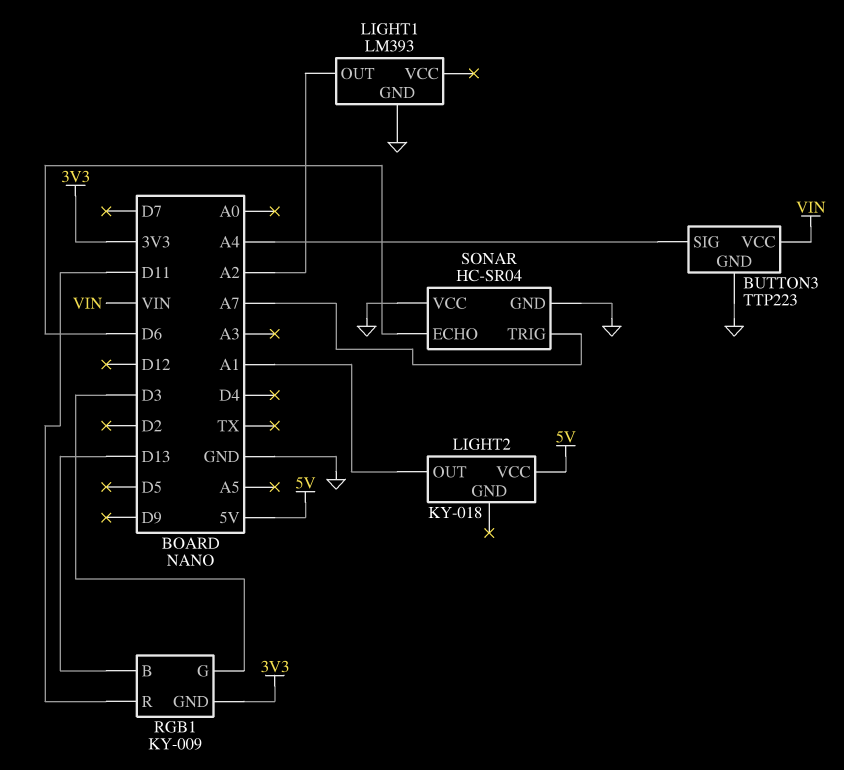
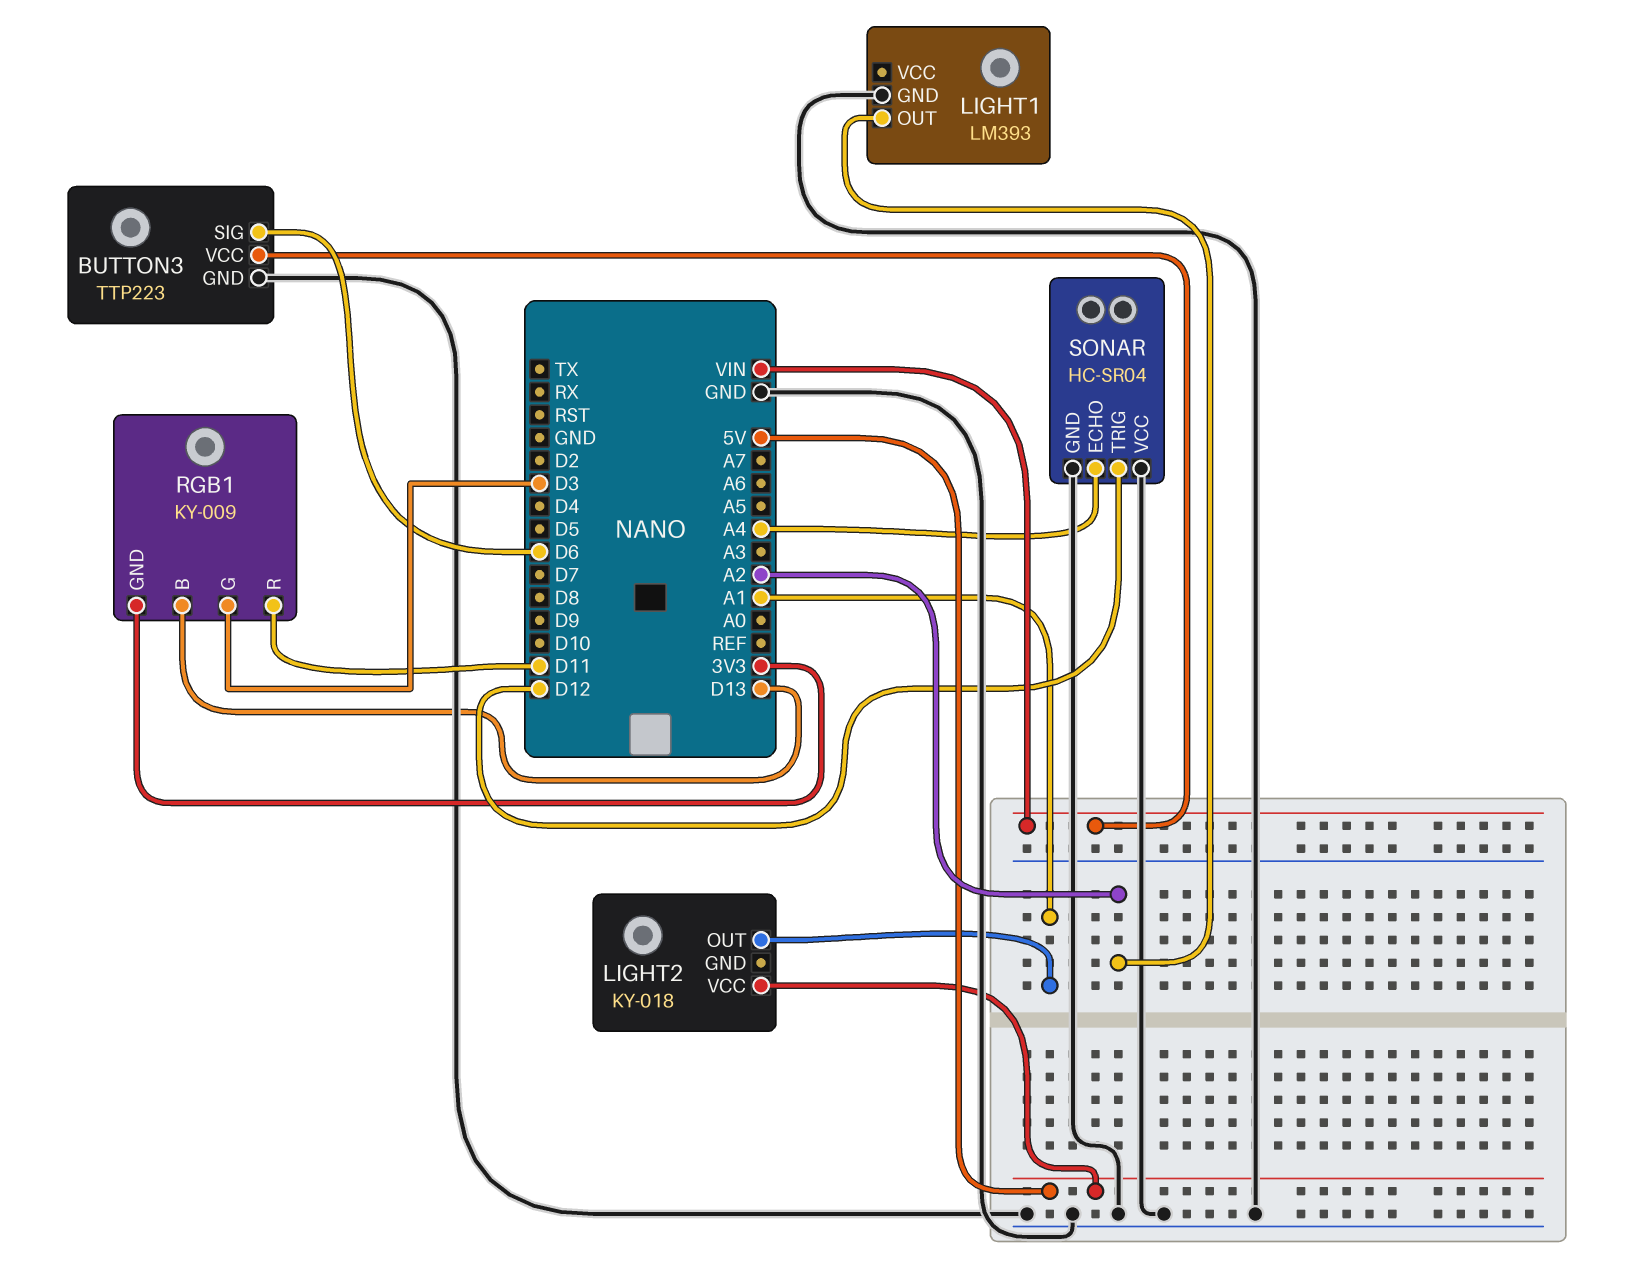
BUTTON3 pin SIG: A4 -> D6
SONAR pin ECHO: D6 -> A4
SONAR pin TRIG: A7 -> D12

